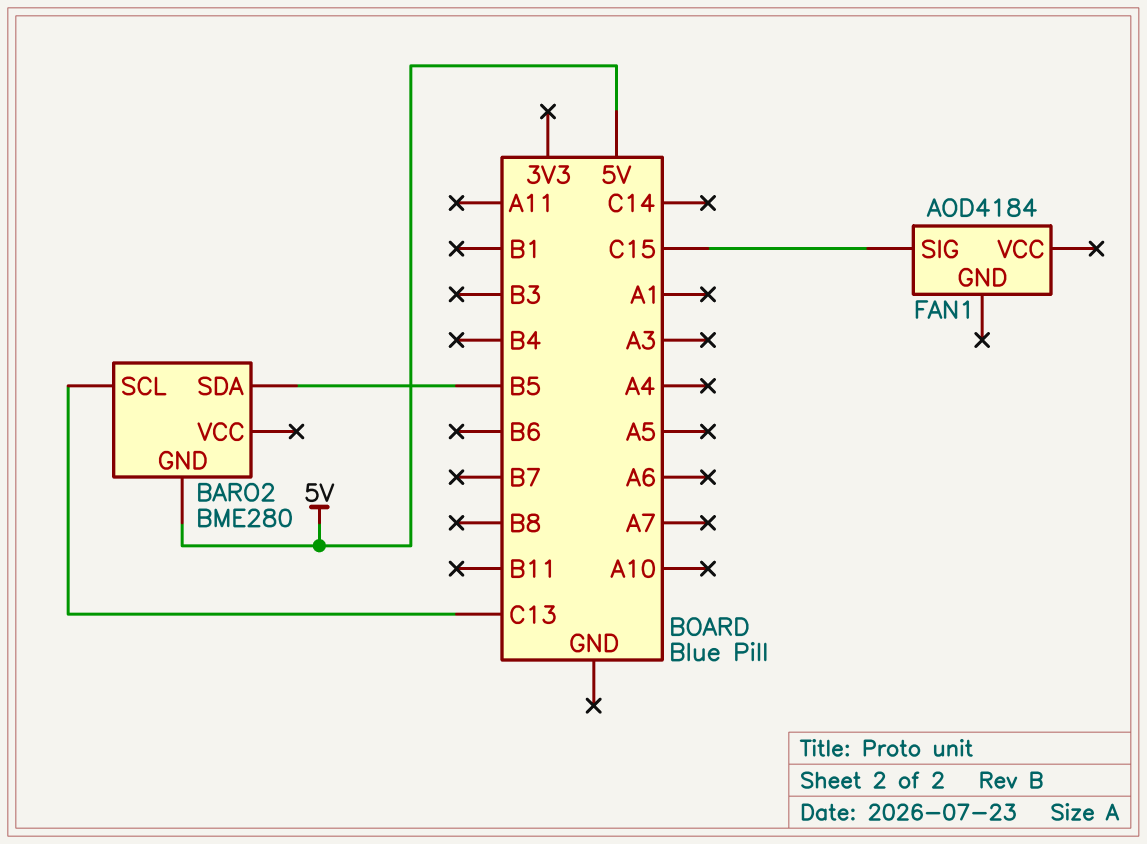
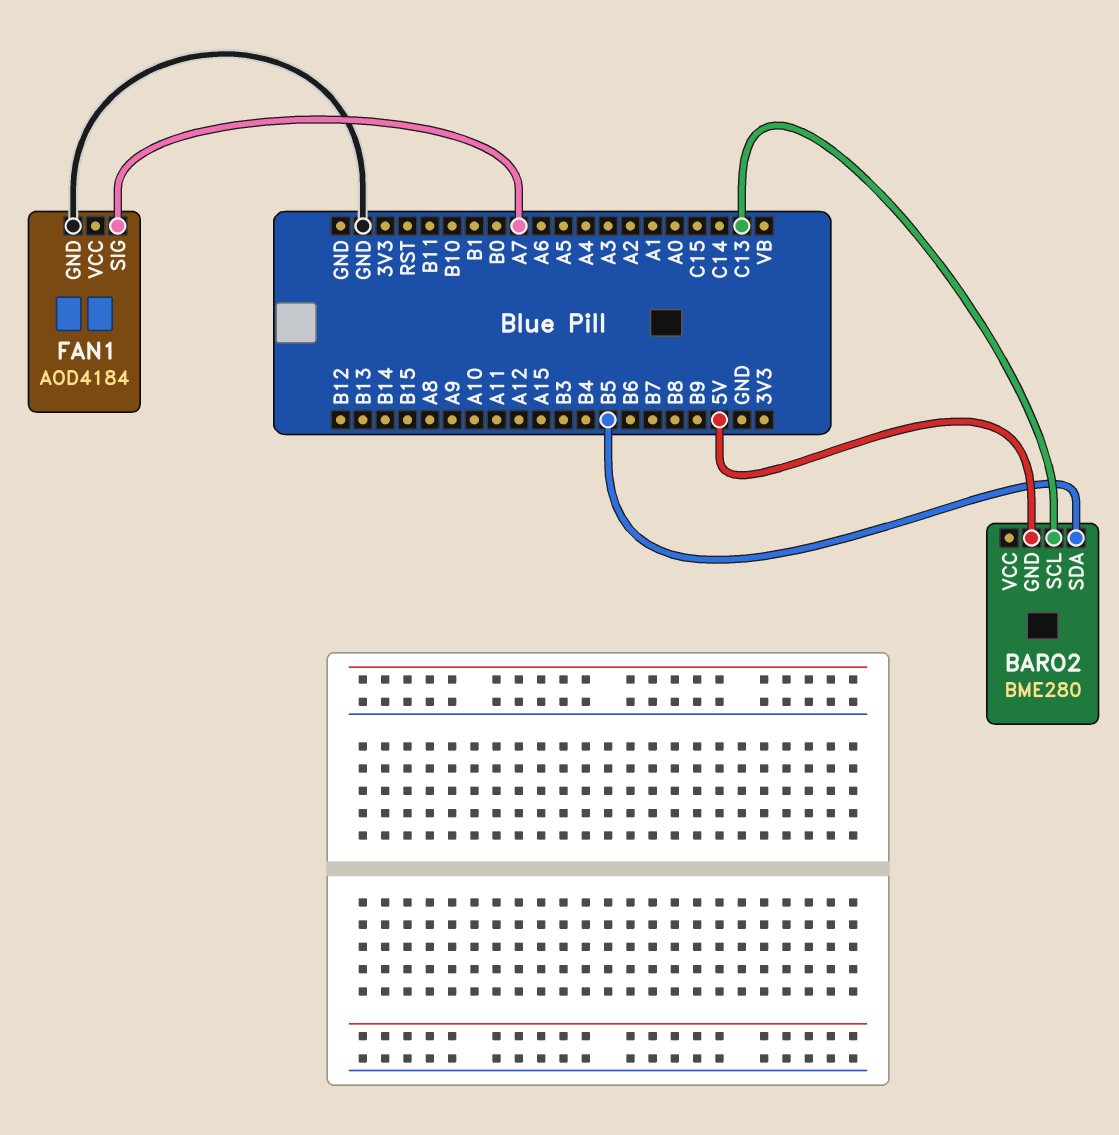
FAN1 pin GND: none -> GND
FAN1 pin SIG: C15 -> A7

